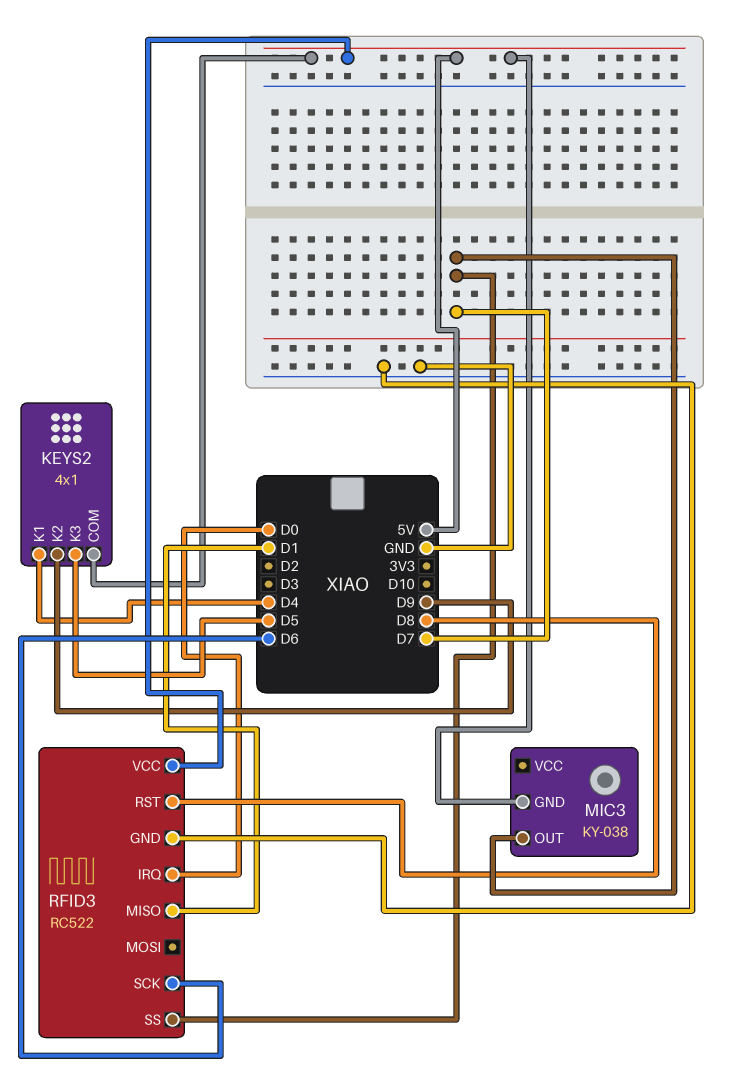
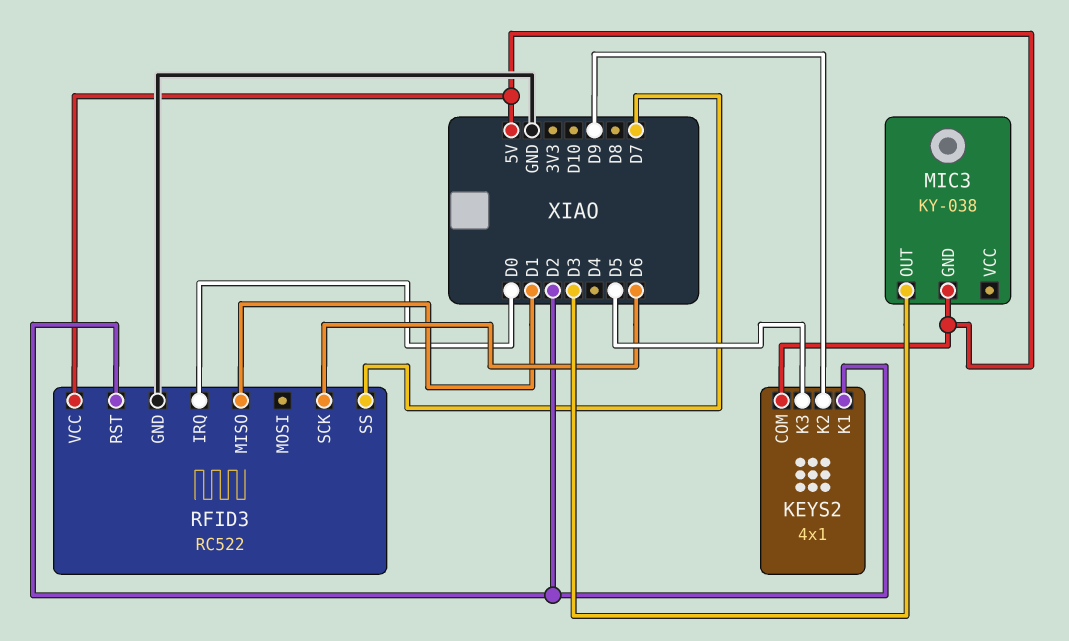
KEYS2 pin K1: D4 -> D2
MIC3 pin OUT: D7 -> D3
RFID3 pin RST: D8 -> D2

